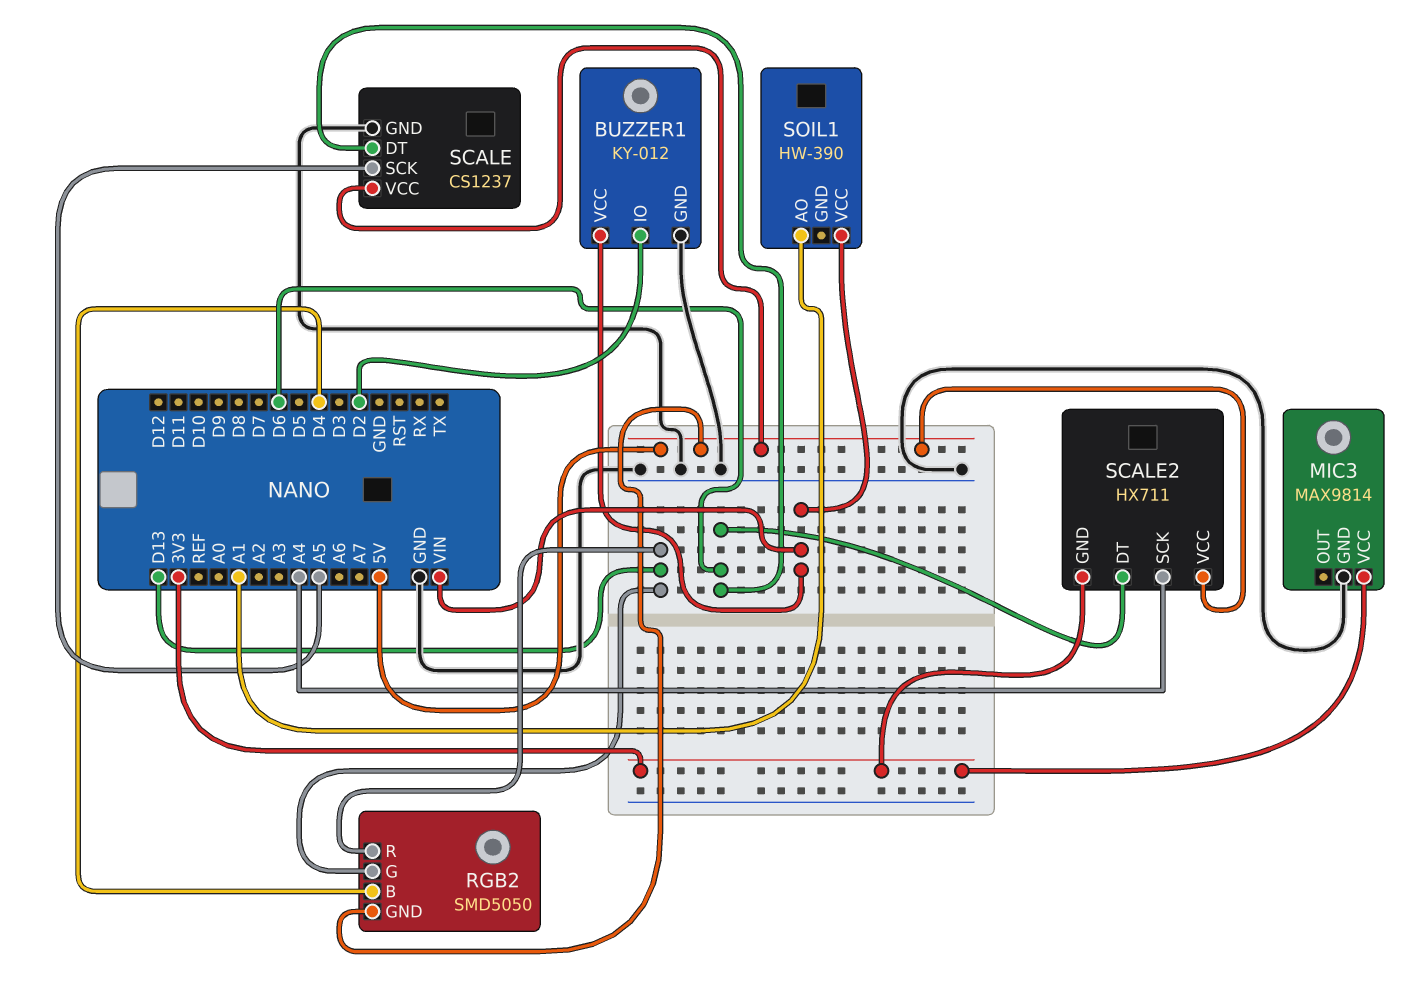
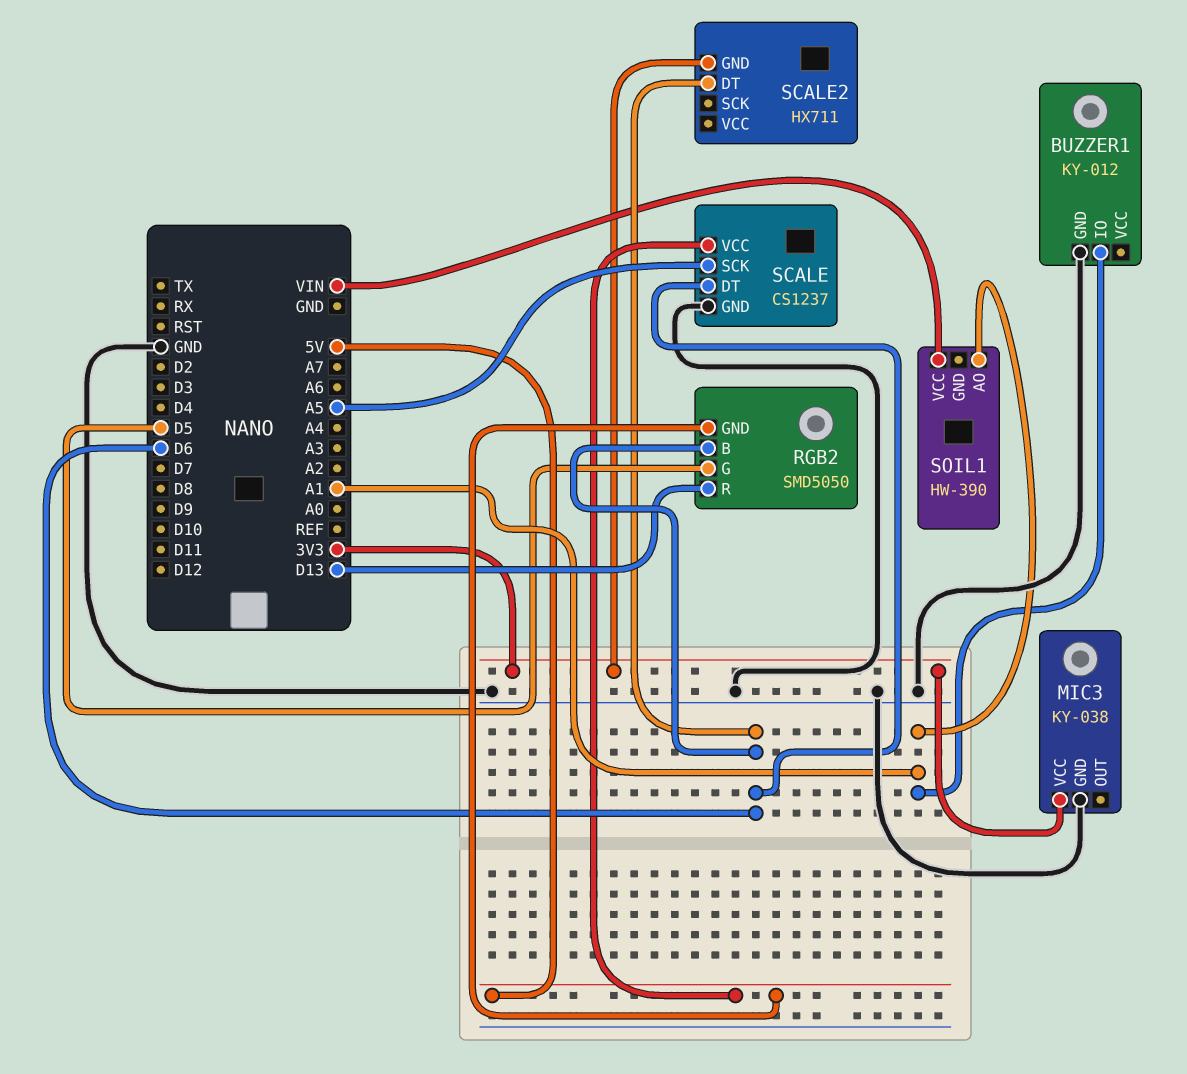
BUZZER1 pin IO: D2 -> A1
BUZZER1 pin VCC: VIN -> none
MIC3: MAX9814 -> KY-038
RGB2 pin B: D4 -> D6
RGB2 pin G: D13 -> D5
SCALE2 pin SCK: A4 -> none
SCALE2 pin VCC: 5V -> none

